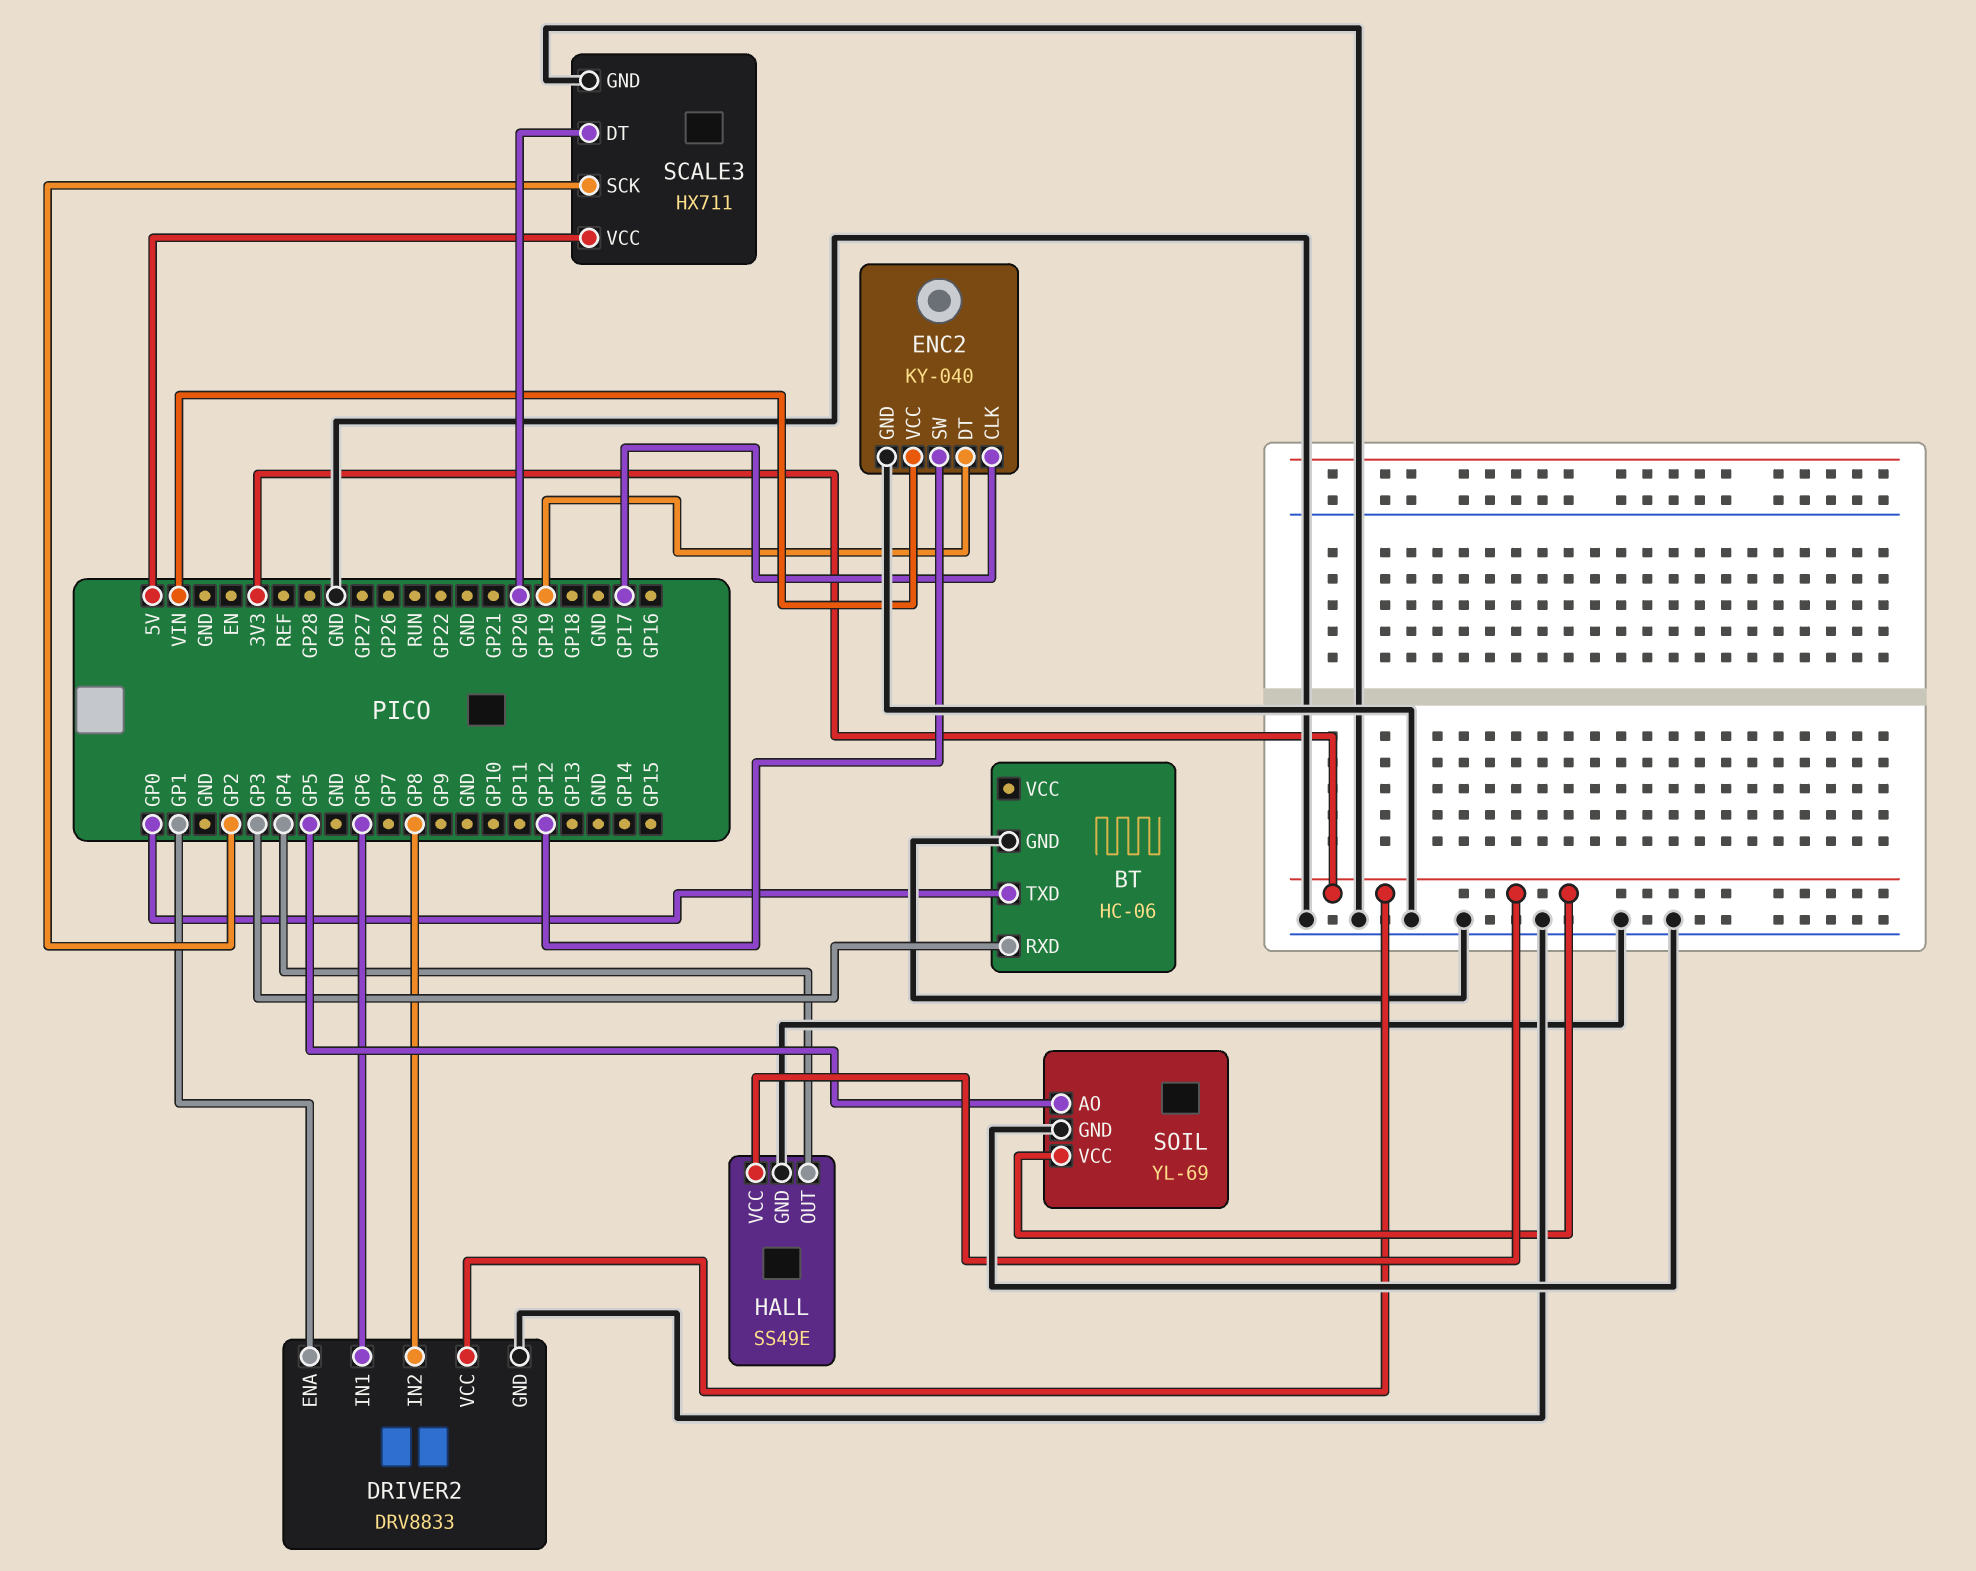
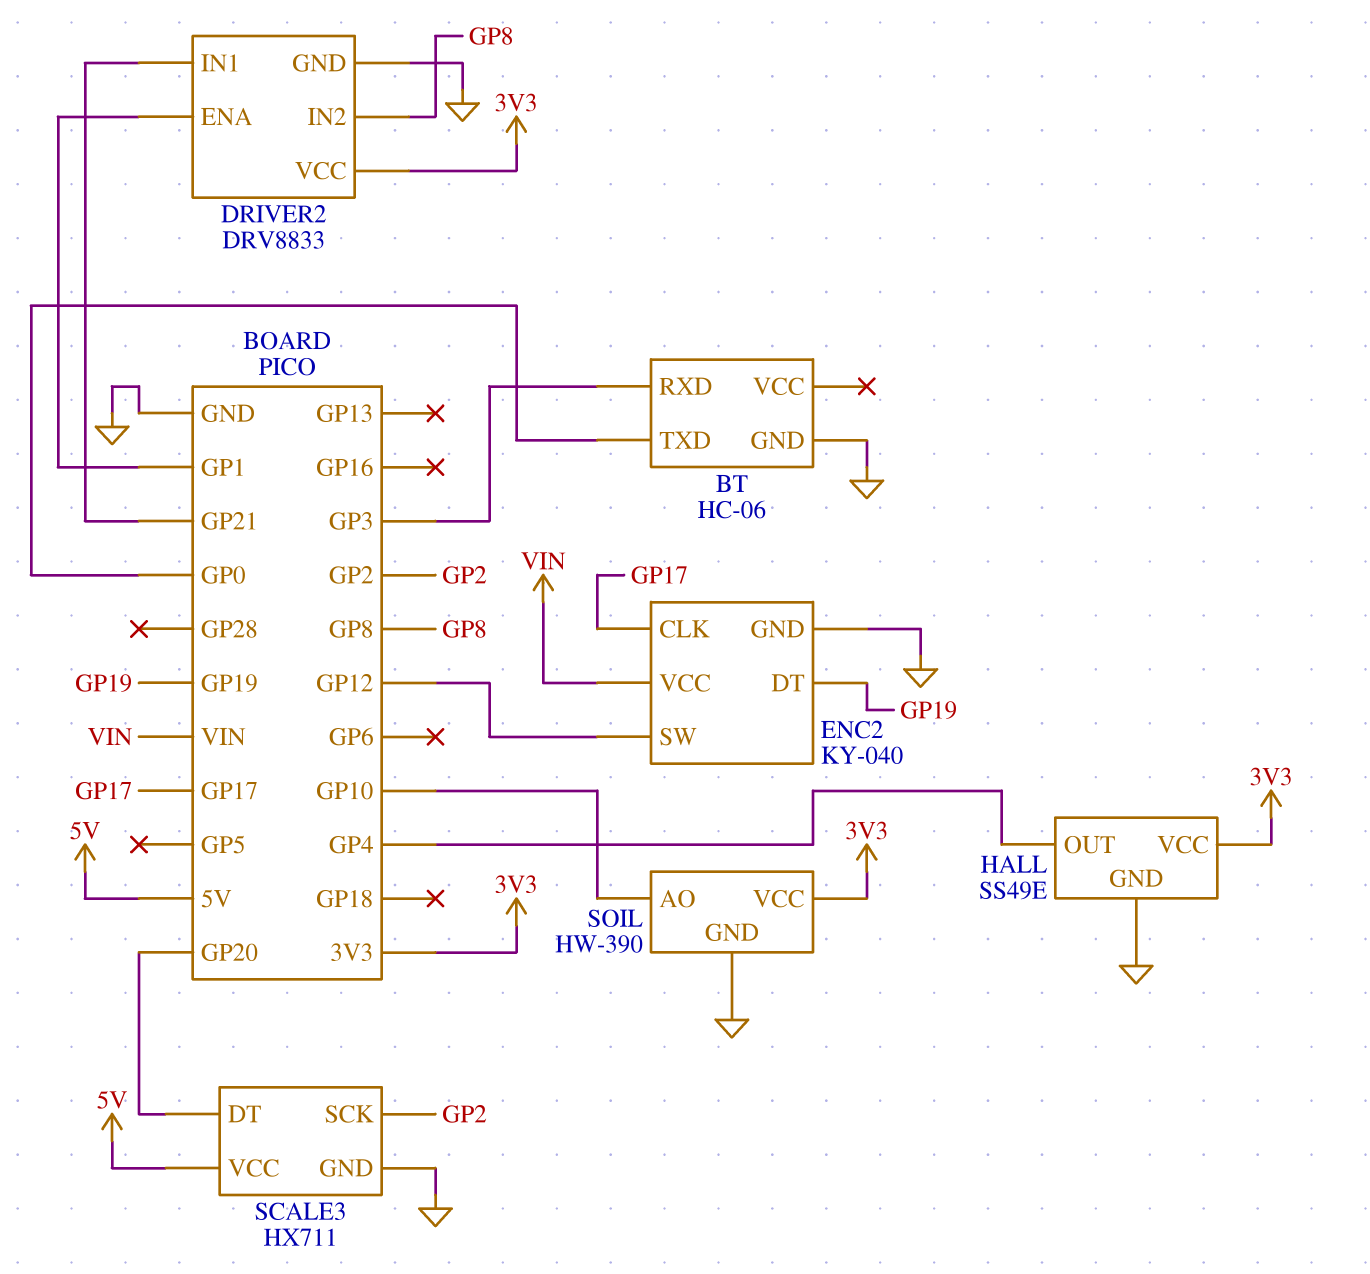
DRIVER2 pin IN1: GP6 -> GP21
SOIL: YL-69 -> HW-390
SOIL pin AO: GP5 -> GP10

